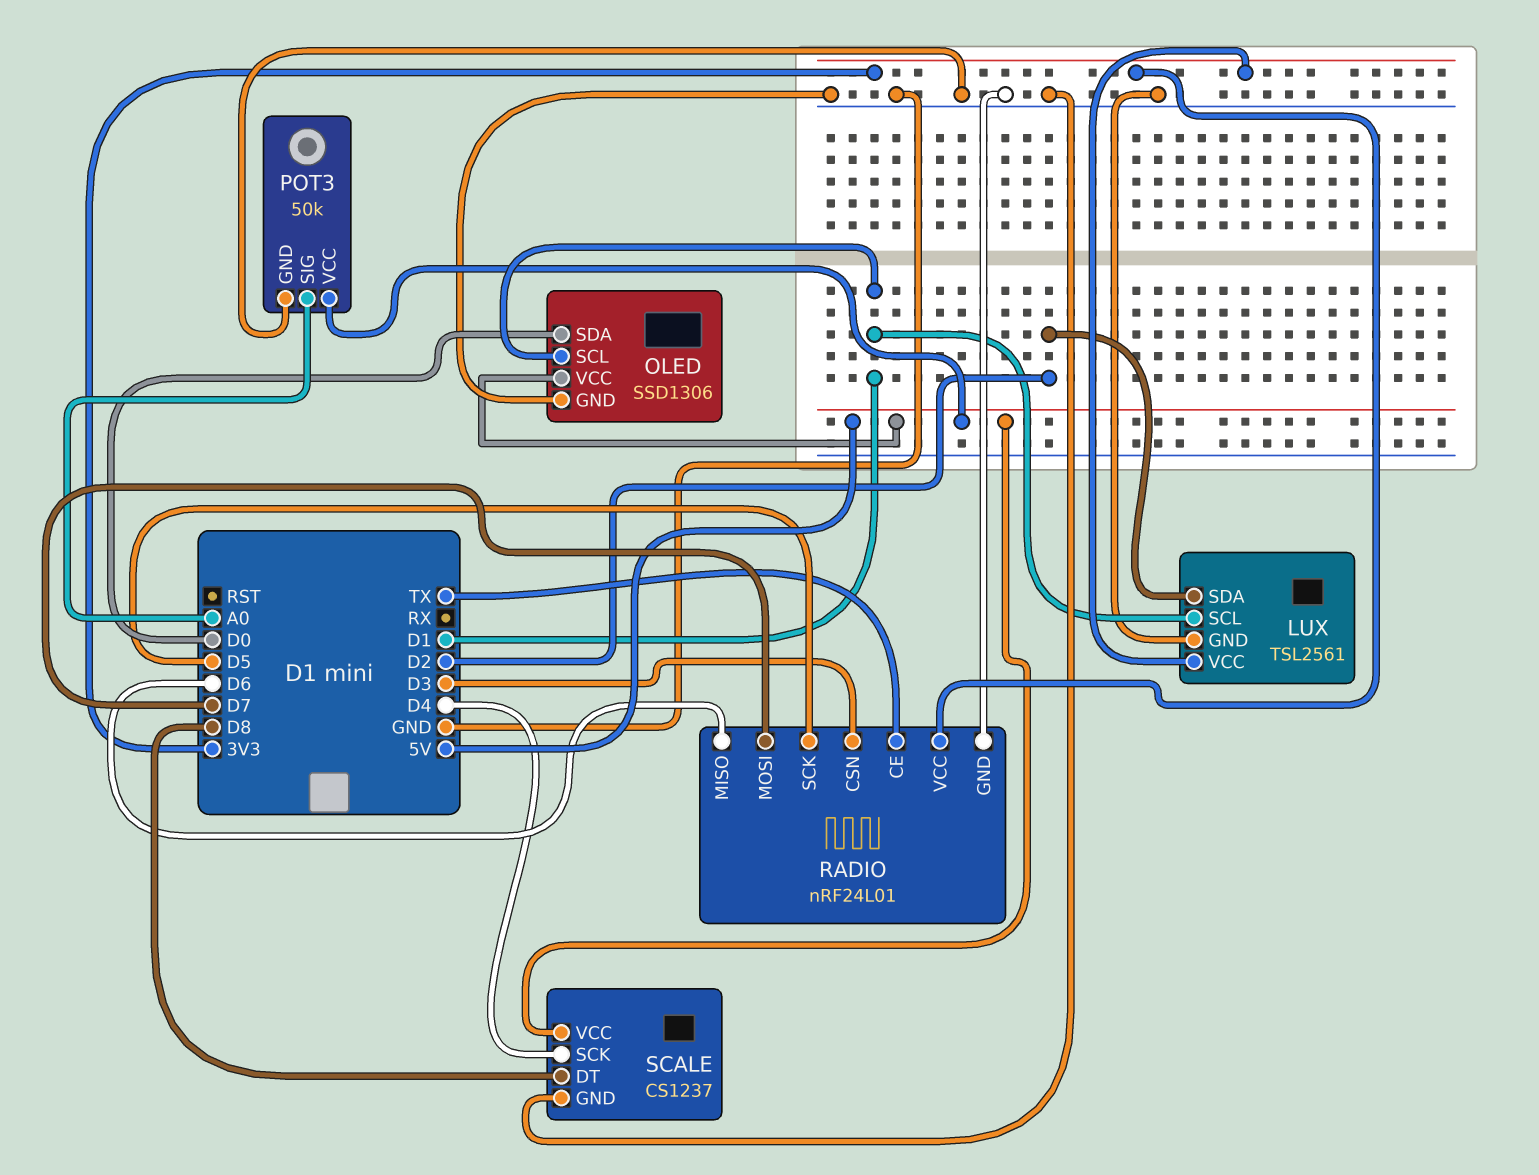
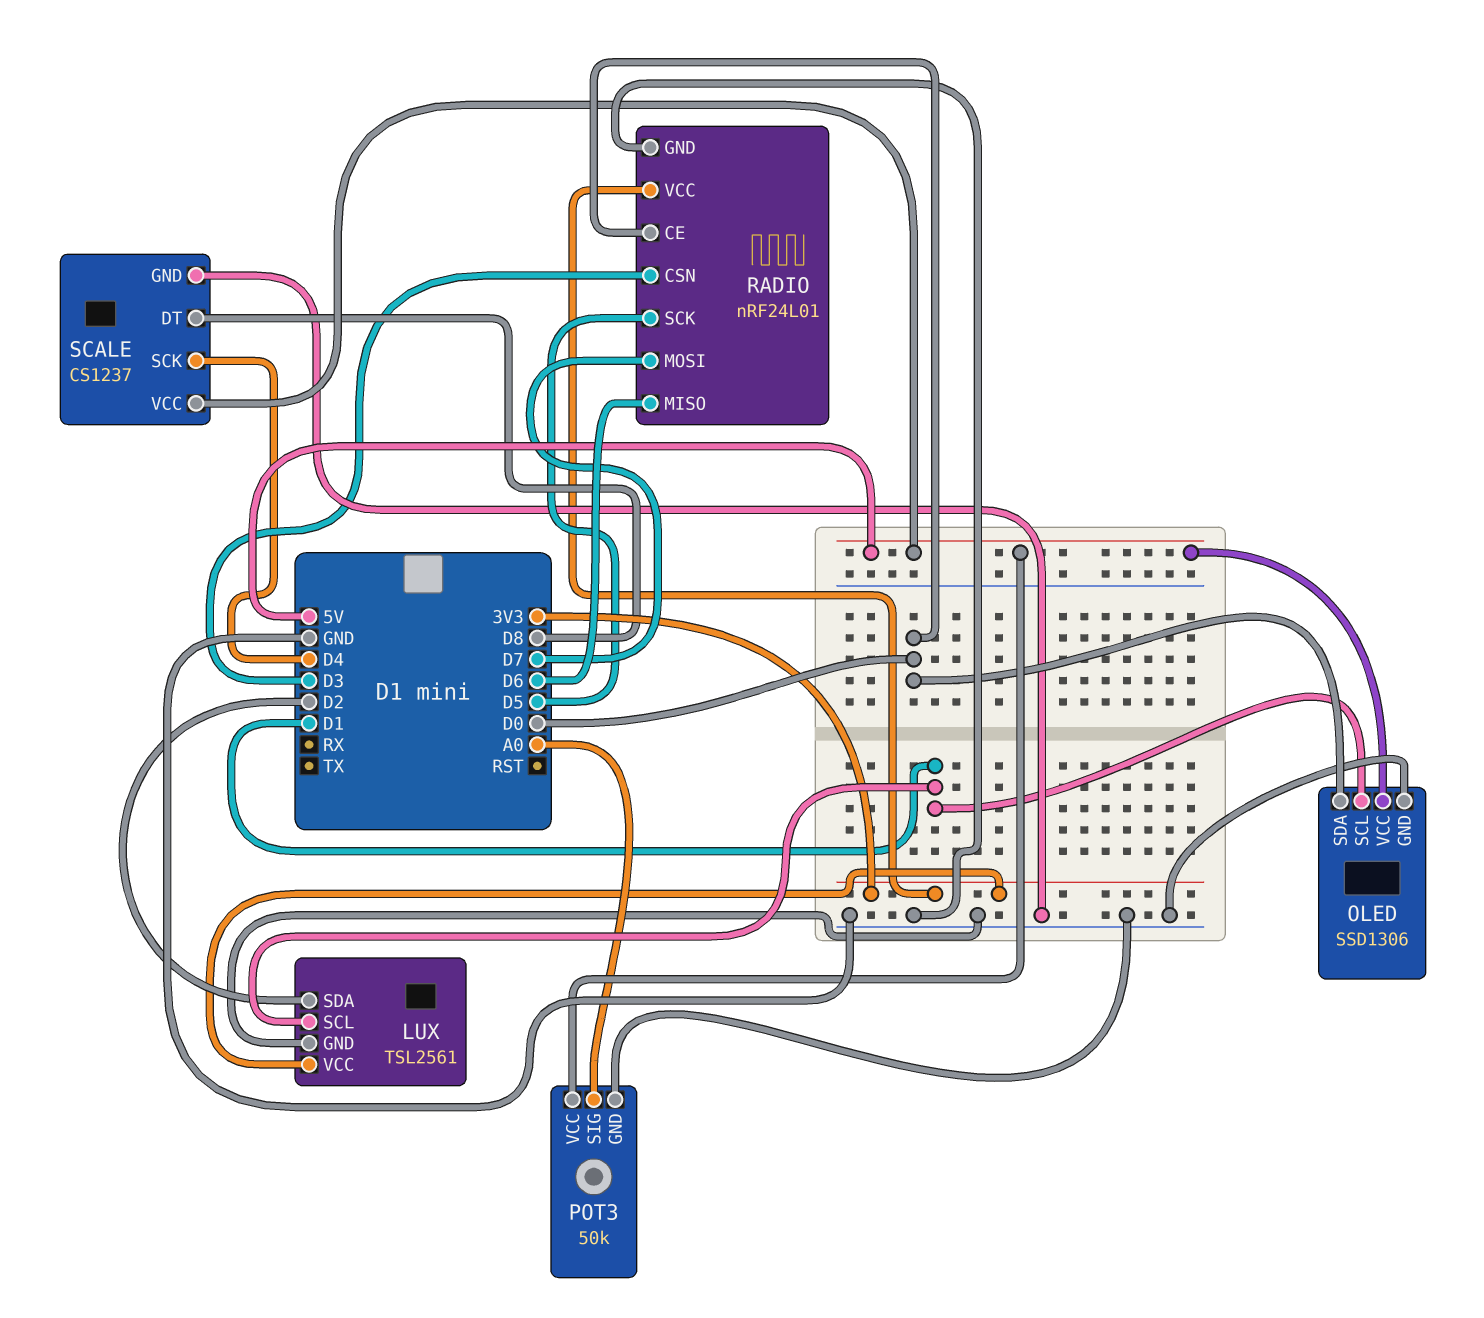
RADIO pin CE: TX -> D0

